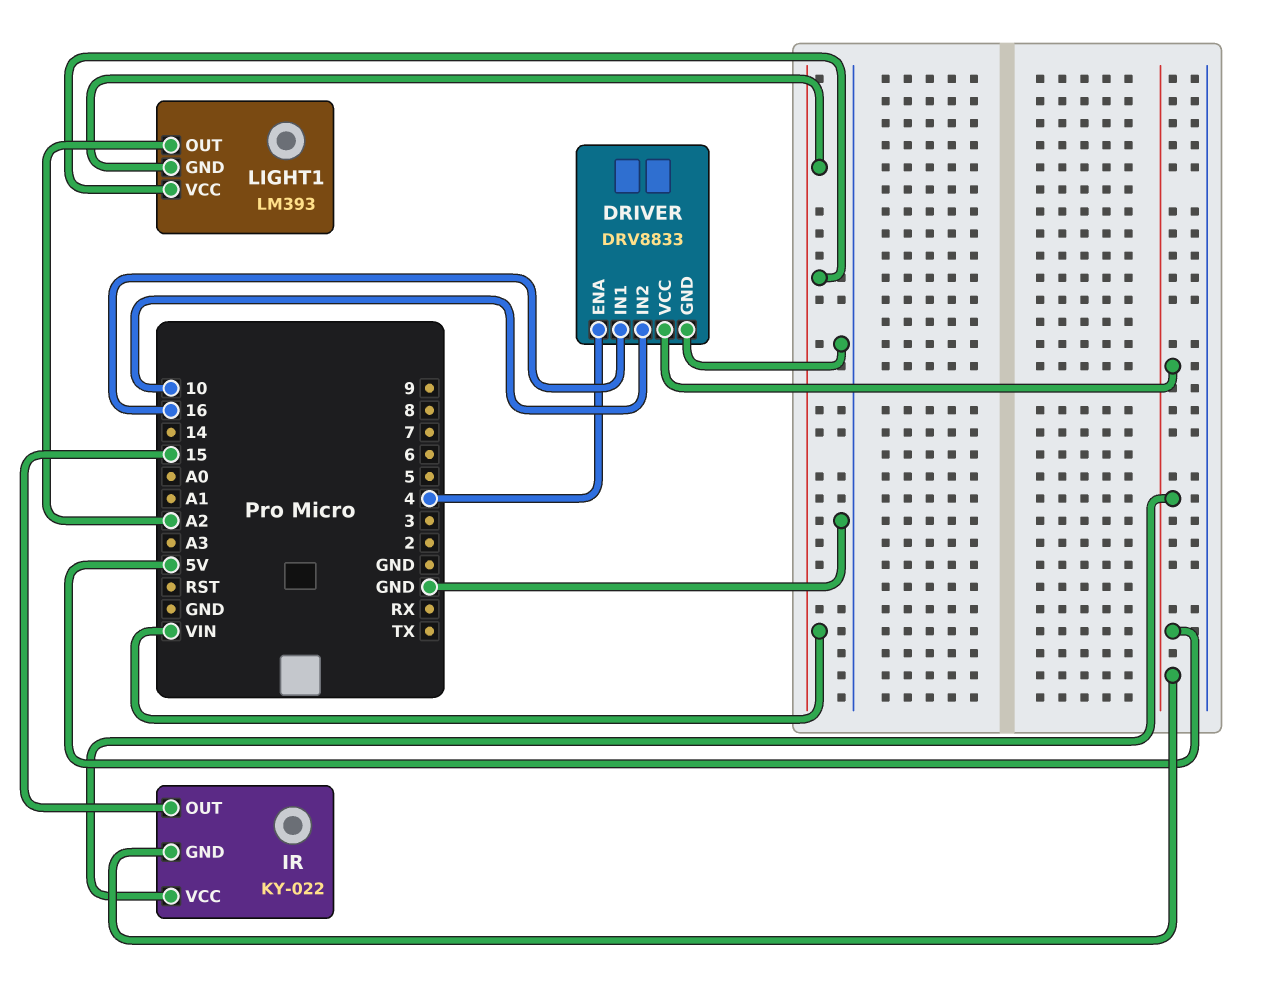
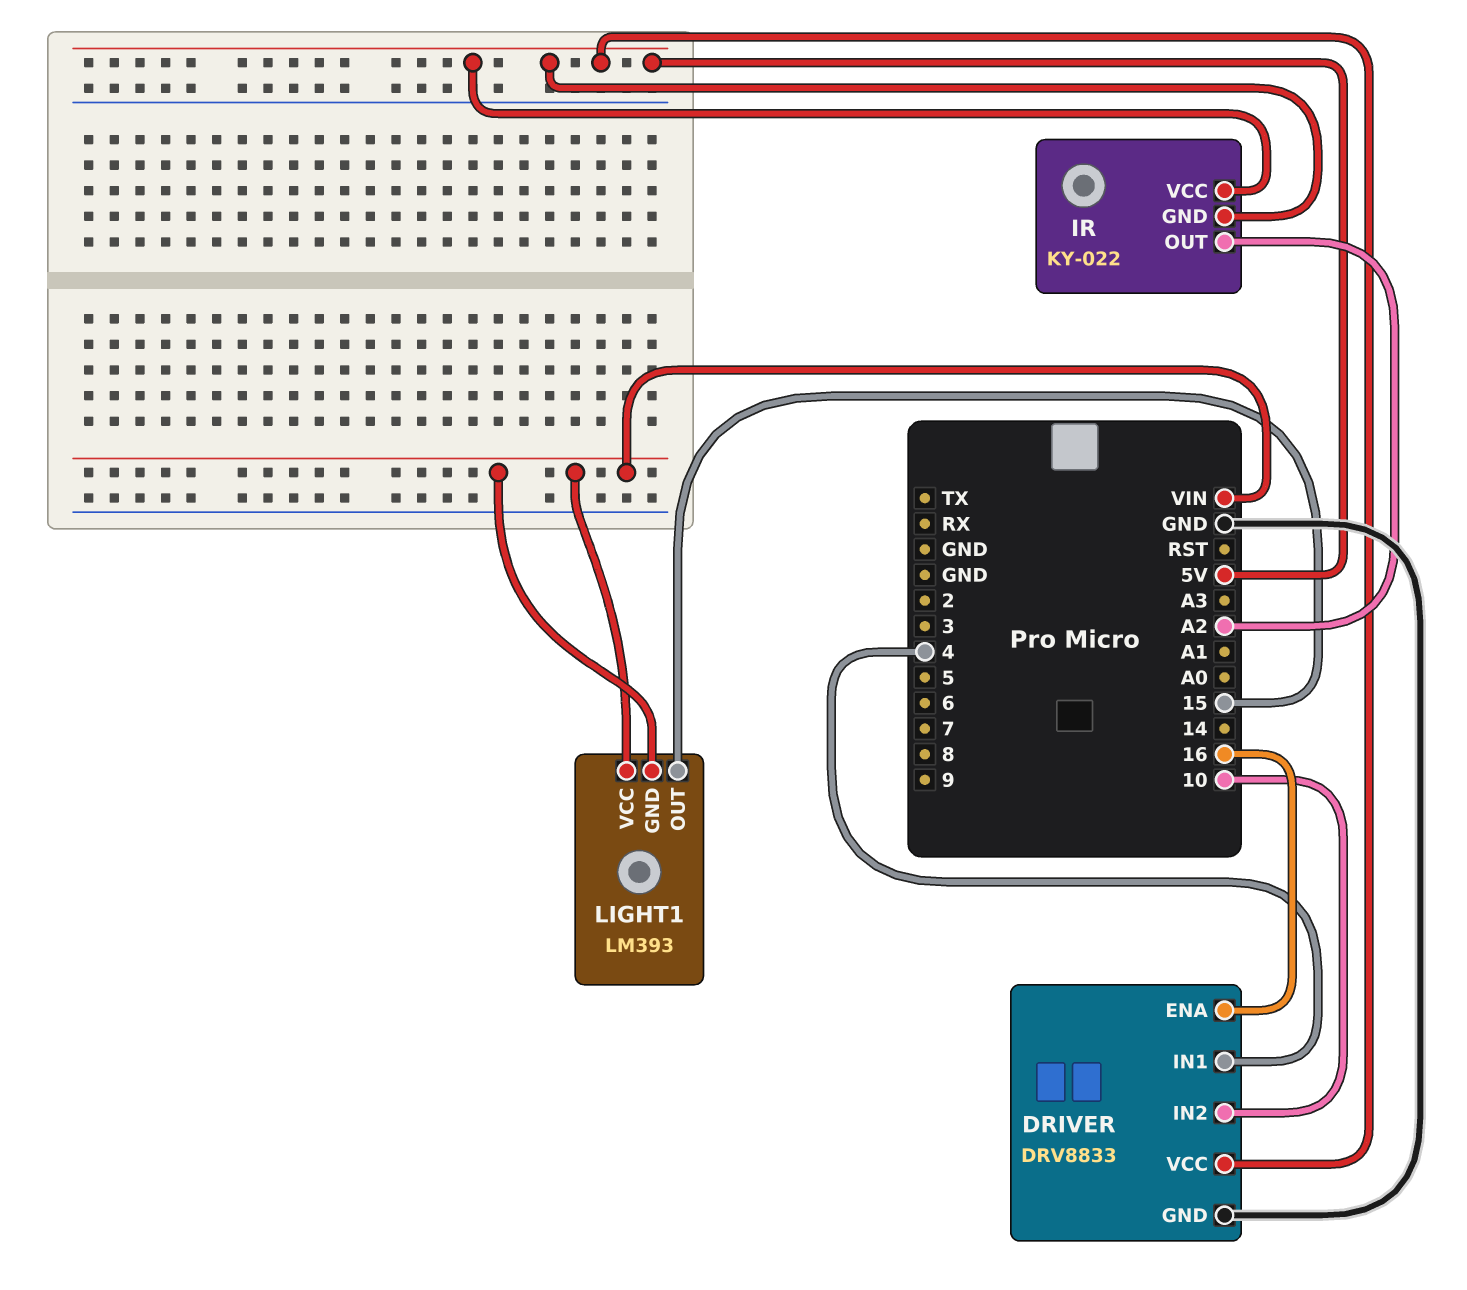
DRIVER pin ENA: 4 -> 16
DRIVER pin IN1: 16 -> 4
IR pin OUT: 15 -> A2
LIGHT1 pin OUT: A2 -> 15

